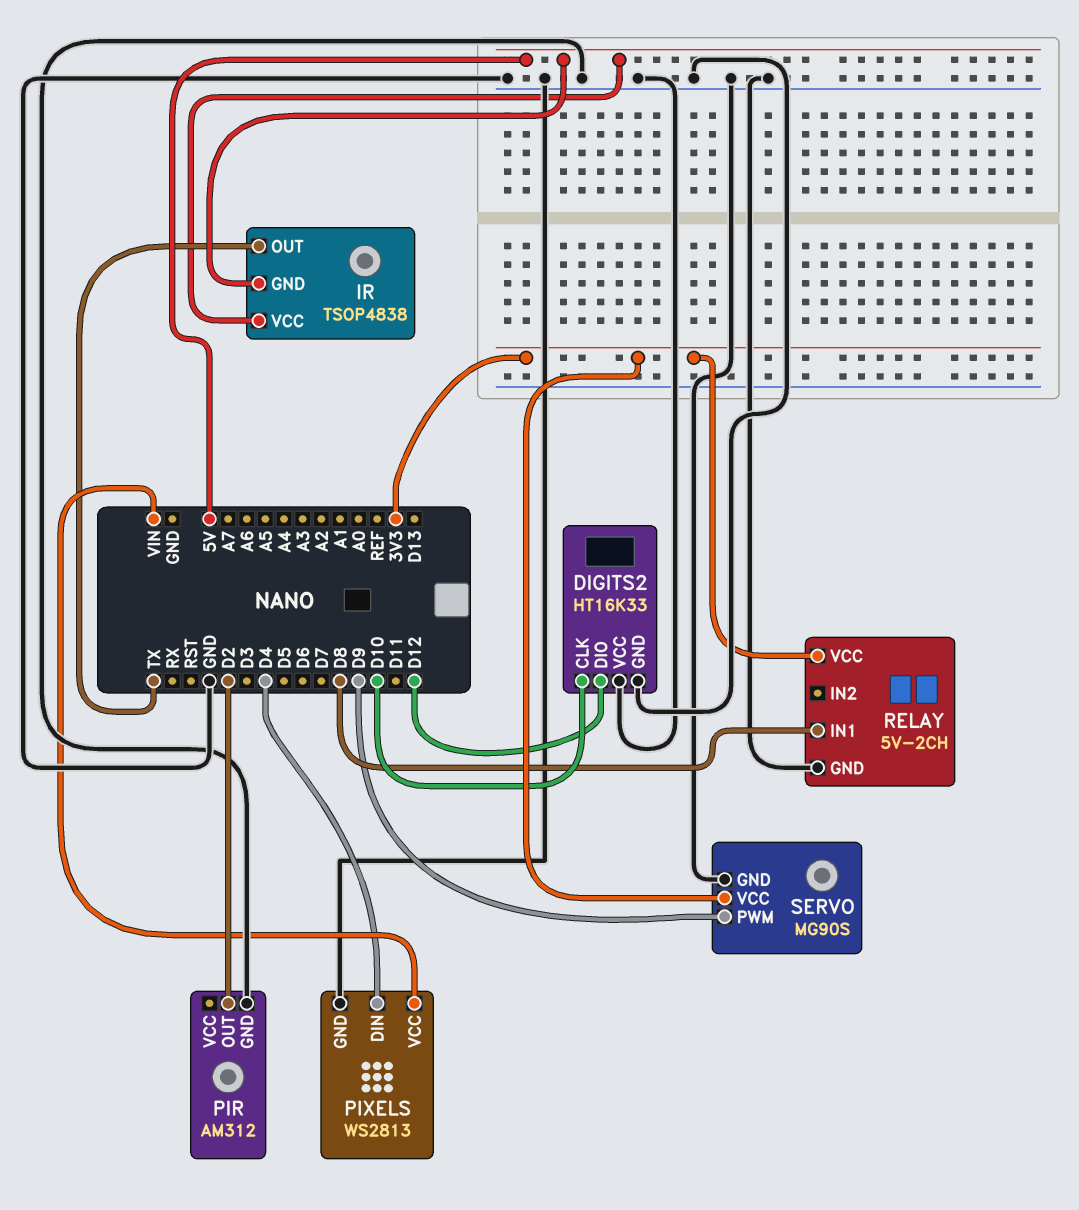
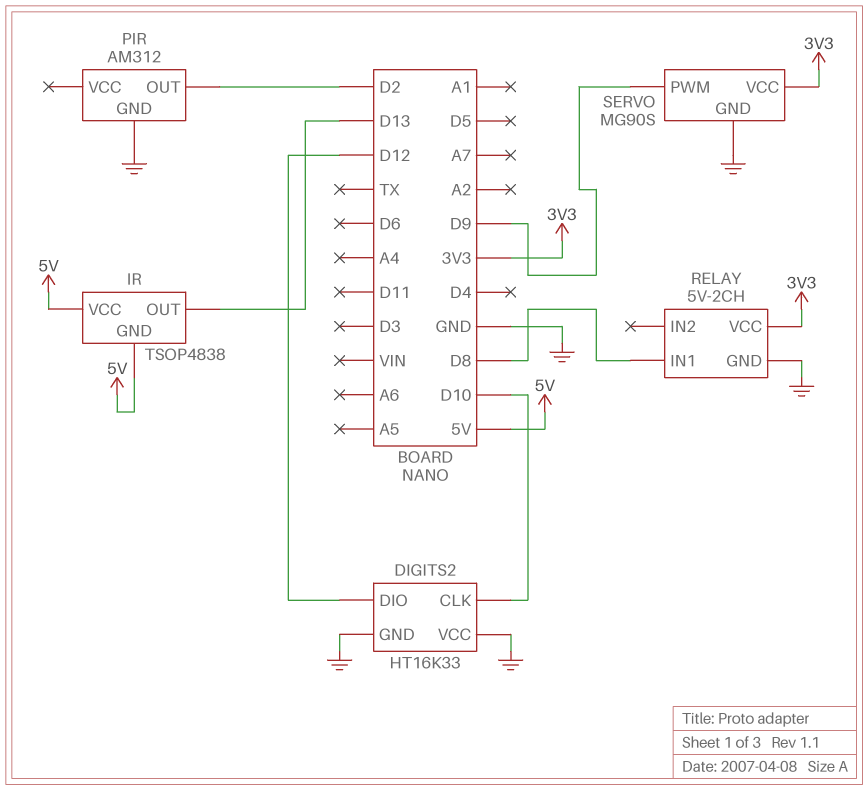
IR pin OUT: TX -> D13
PIXELS: WS2813 -> none
PIXELS pin DIN: D4 -> none
PIXELS pin GND: GND -> none
PIXELS pin VCC: VIN -> none

